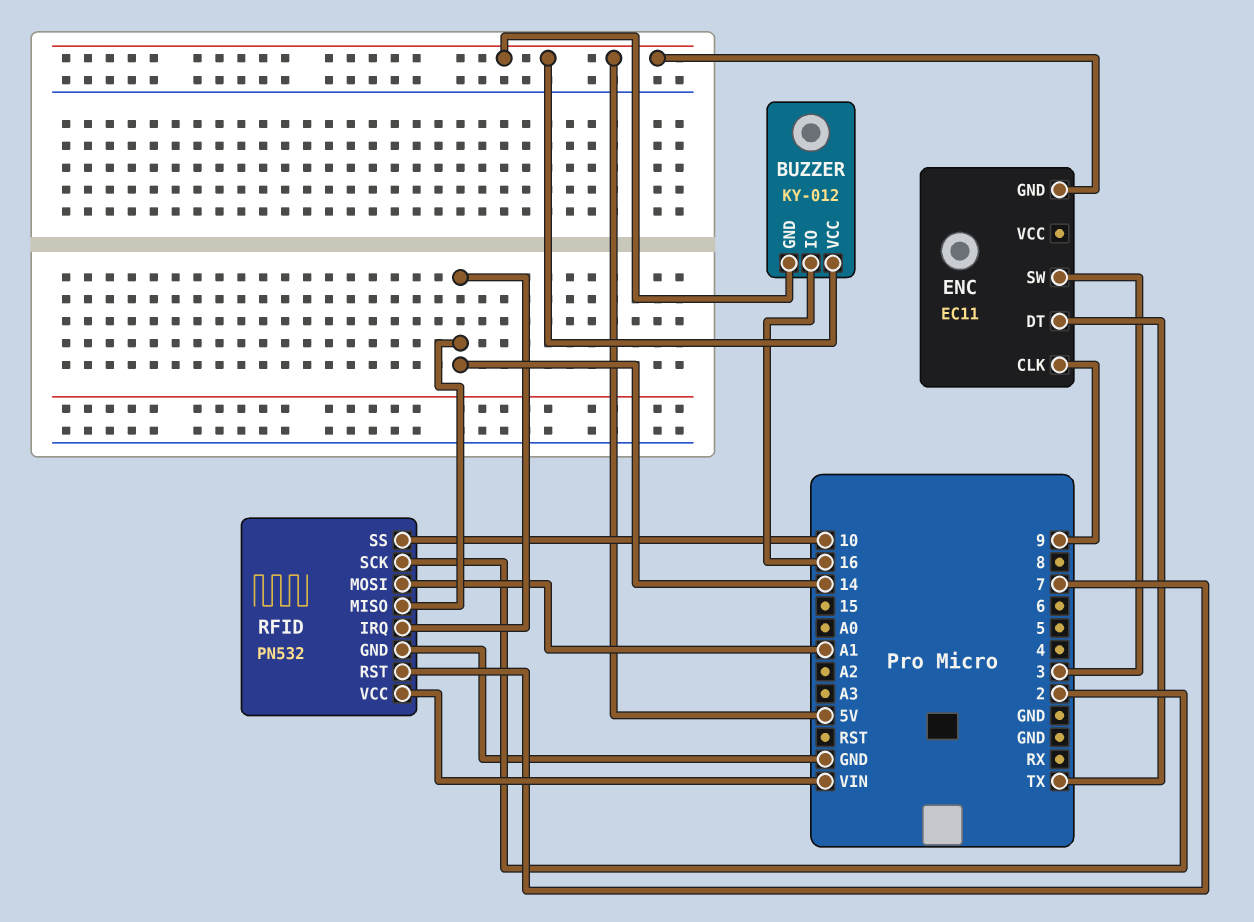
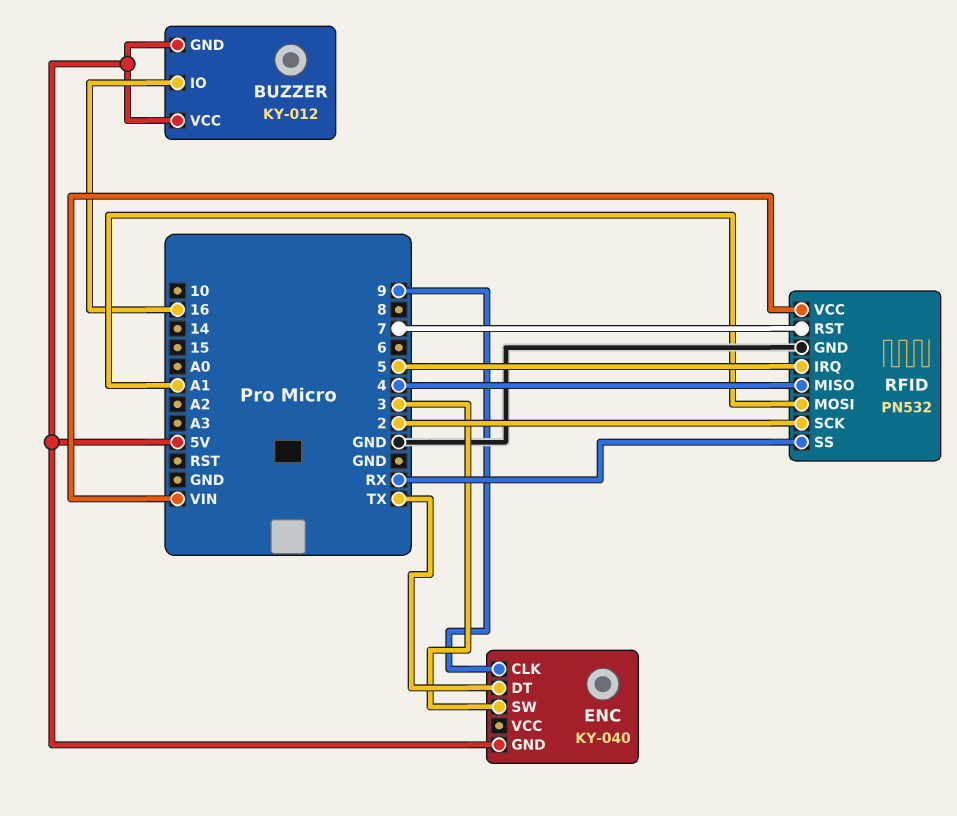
ENC: EC11 -> KY-040
RFID pin IRQ: 14 -> 5
RFID pin MISO: 14 -> 4
RFID pin SS: 10 -> RX

